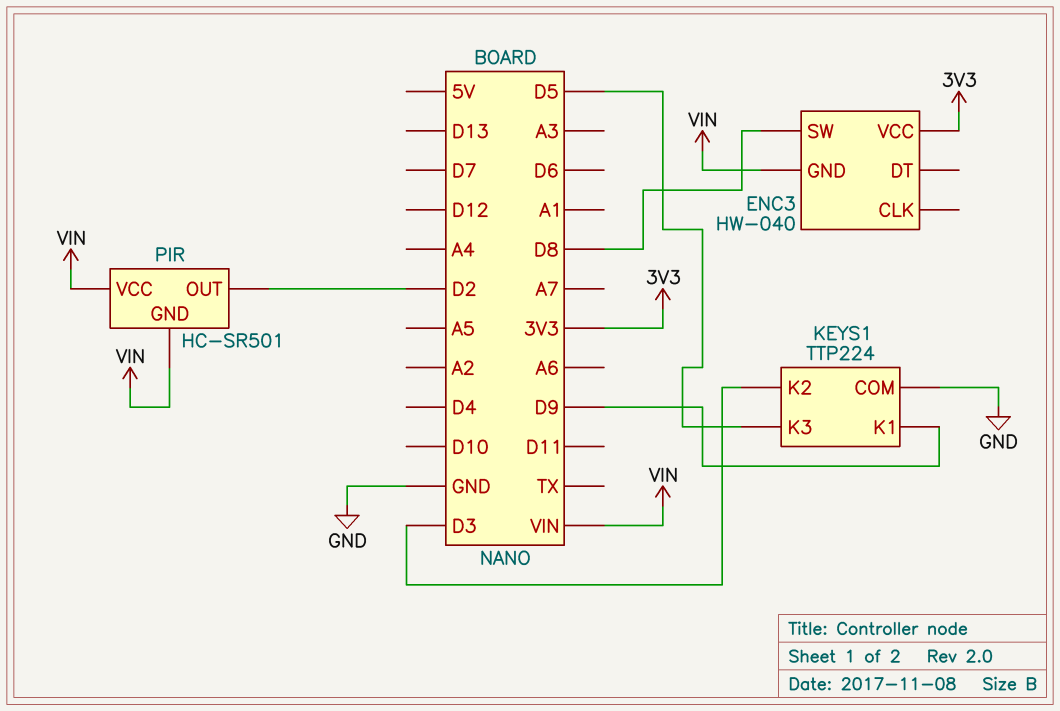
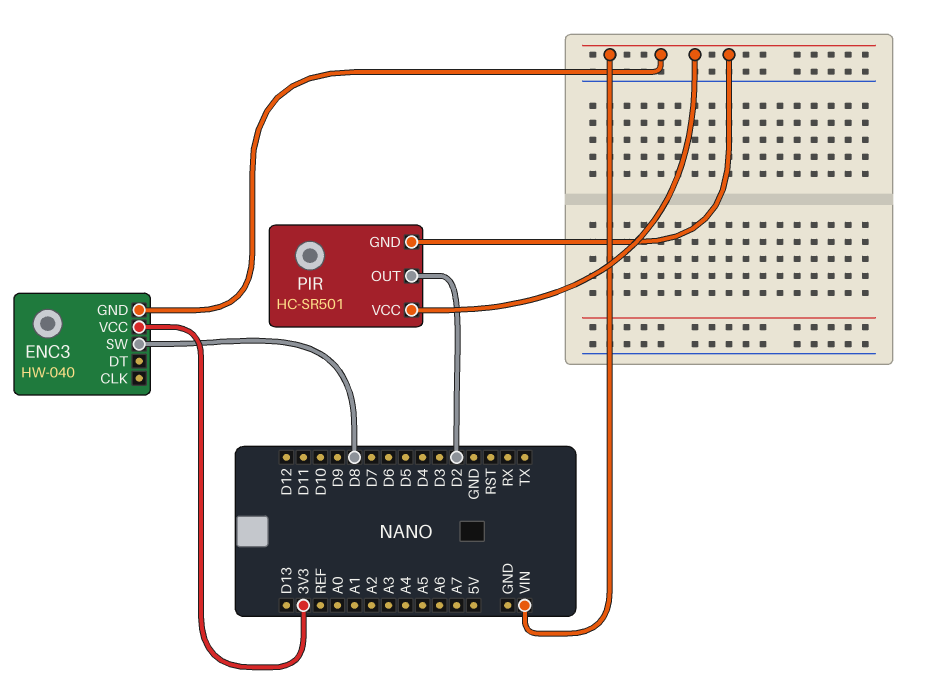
KEYS1: TTP224 -> none
KEYS1 pin COM: GND -> none
KEYS1 pin K1: D9 -> none
KEYS1 pin K2: D3 -> none
KEYS1 pin K3: D5 -> none

